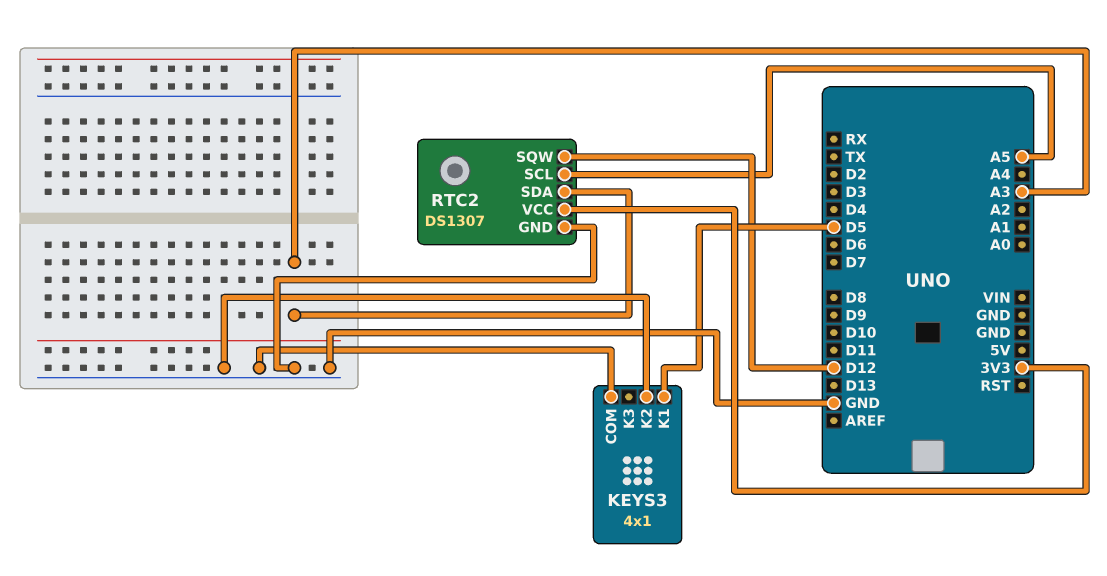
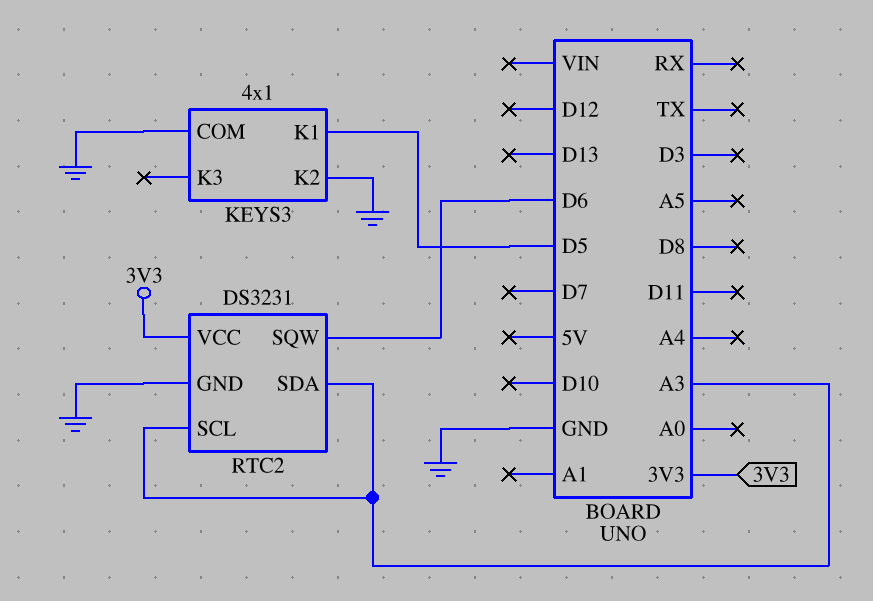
RTC2: DS1307 -> DS3231
RTC2 pin SCL: A5 -> A3
RTC2 pin SQW: D12 -> D6

